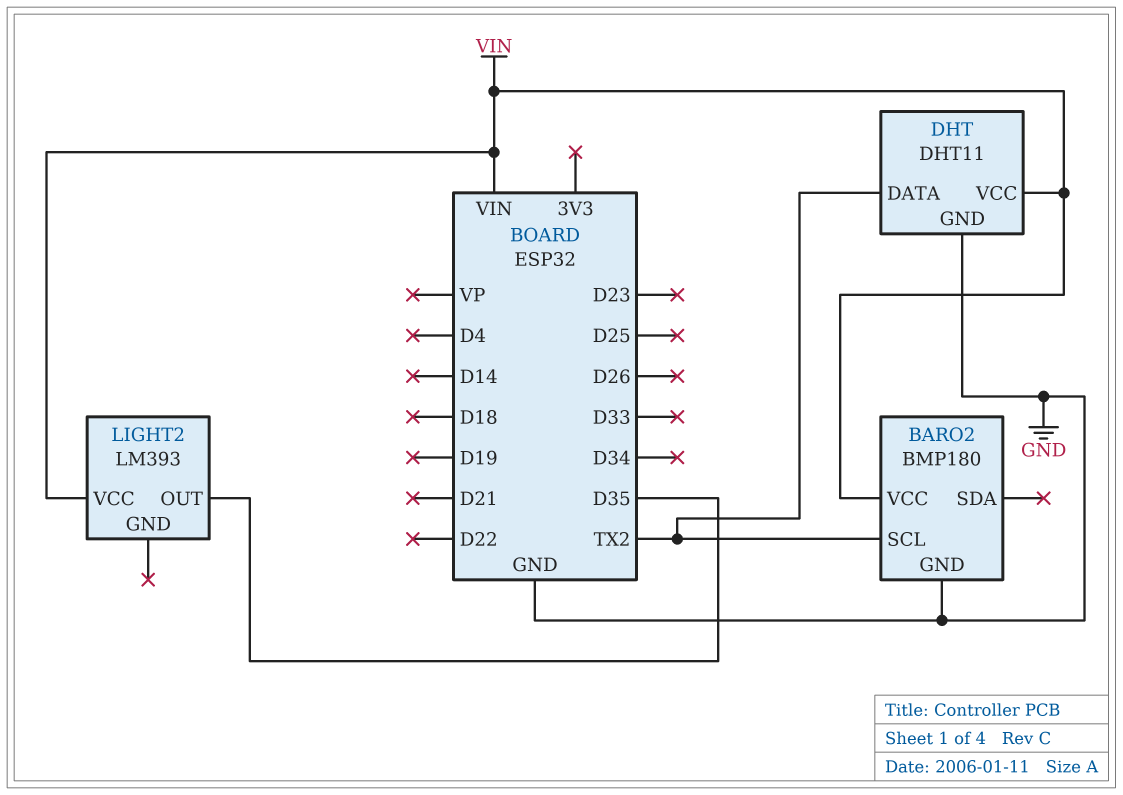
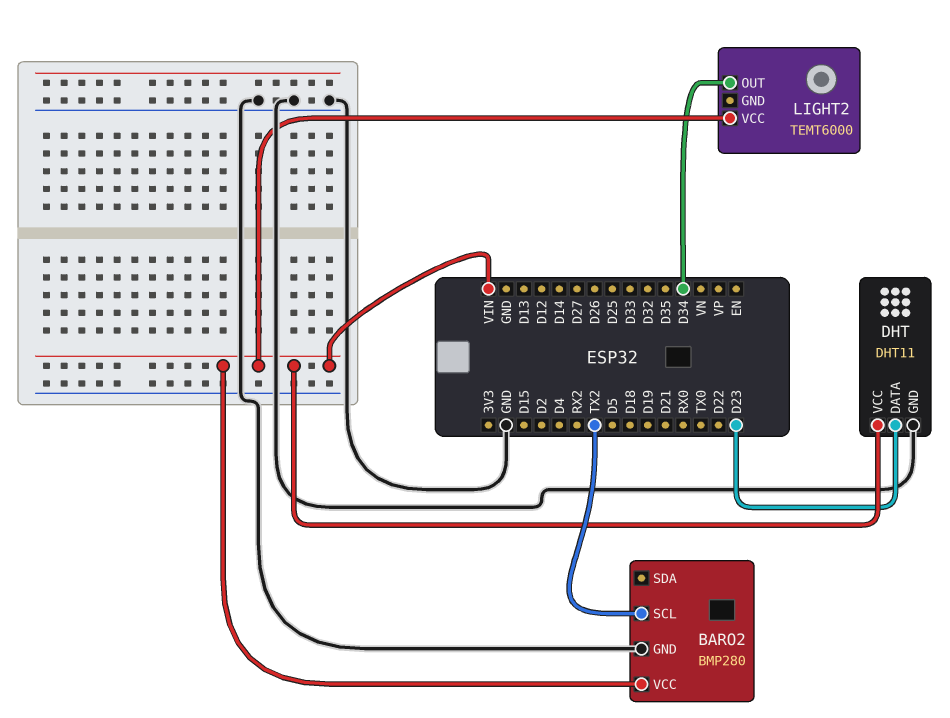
BARO2: BMP180 -> BMP280
DHT pin DATA: TX2 -> D23
LIGHT2: LM393 -> TEMT6000
LIGHT2 pin OUT: D35 -> D34

